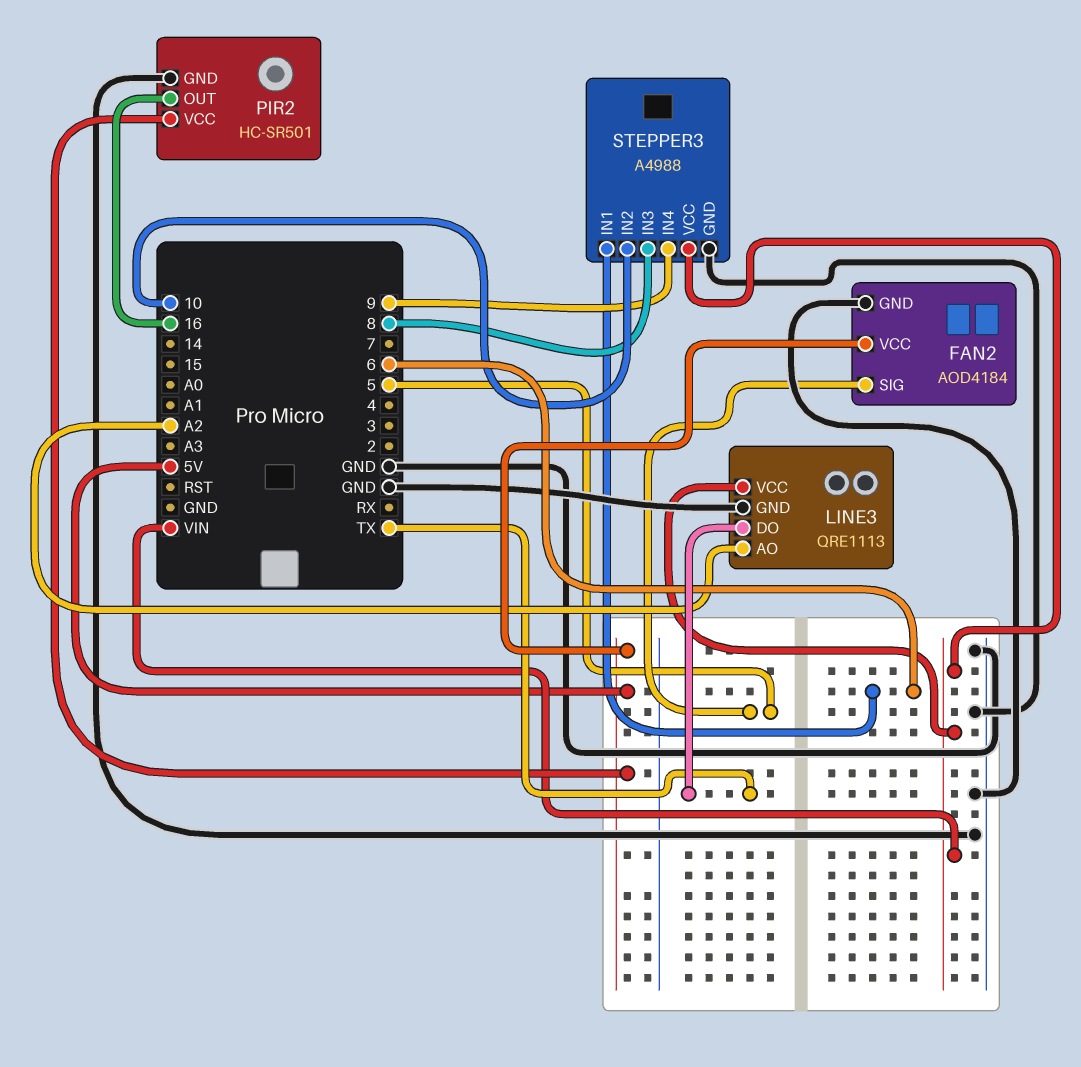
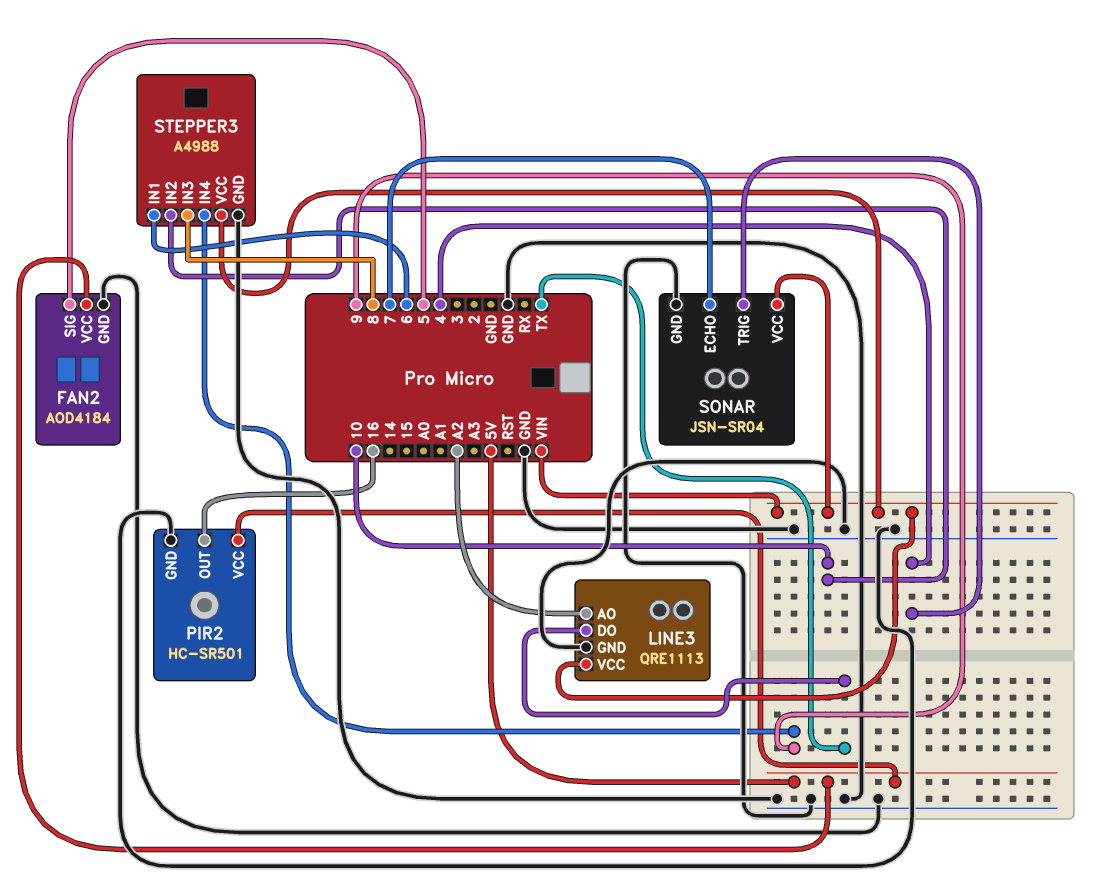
SONAR: none -> JSN-SR04
SONAR pin ECHO: none -> 7
SONAR pin GND: none -> GND
SONAR pin TRIG: none -> 4
SONAR pin VCC: none -> VIN

